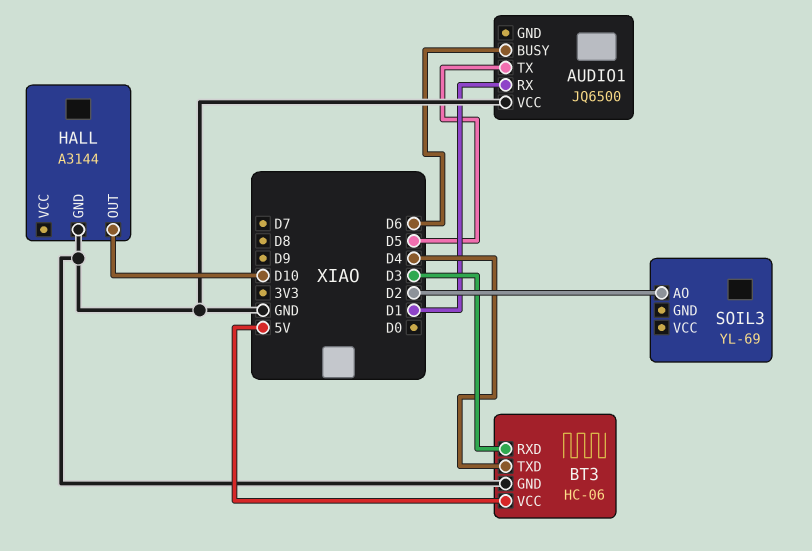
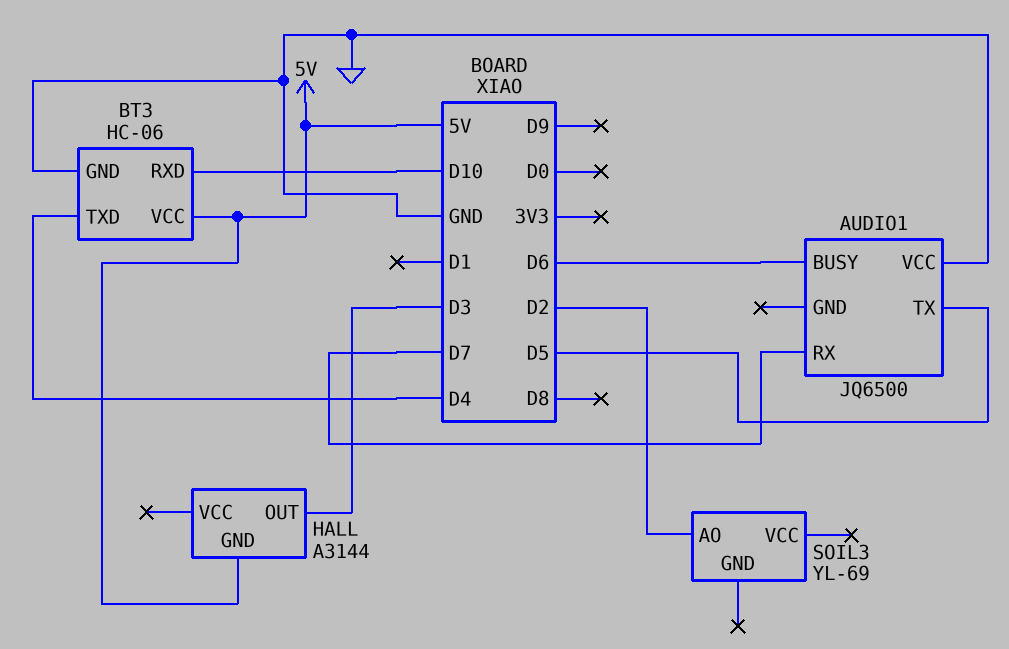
AUDIO1 pin RX: D1 -> D7
BT3 pin RXD: D3 -> D10
HALL pin GND: GND -> 5V
HALL pin OUT: D10 -> D3

